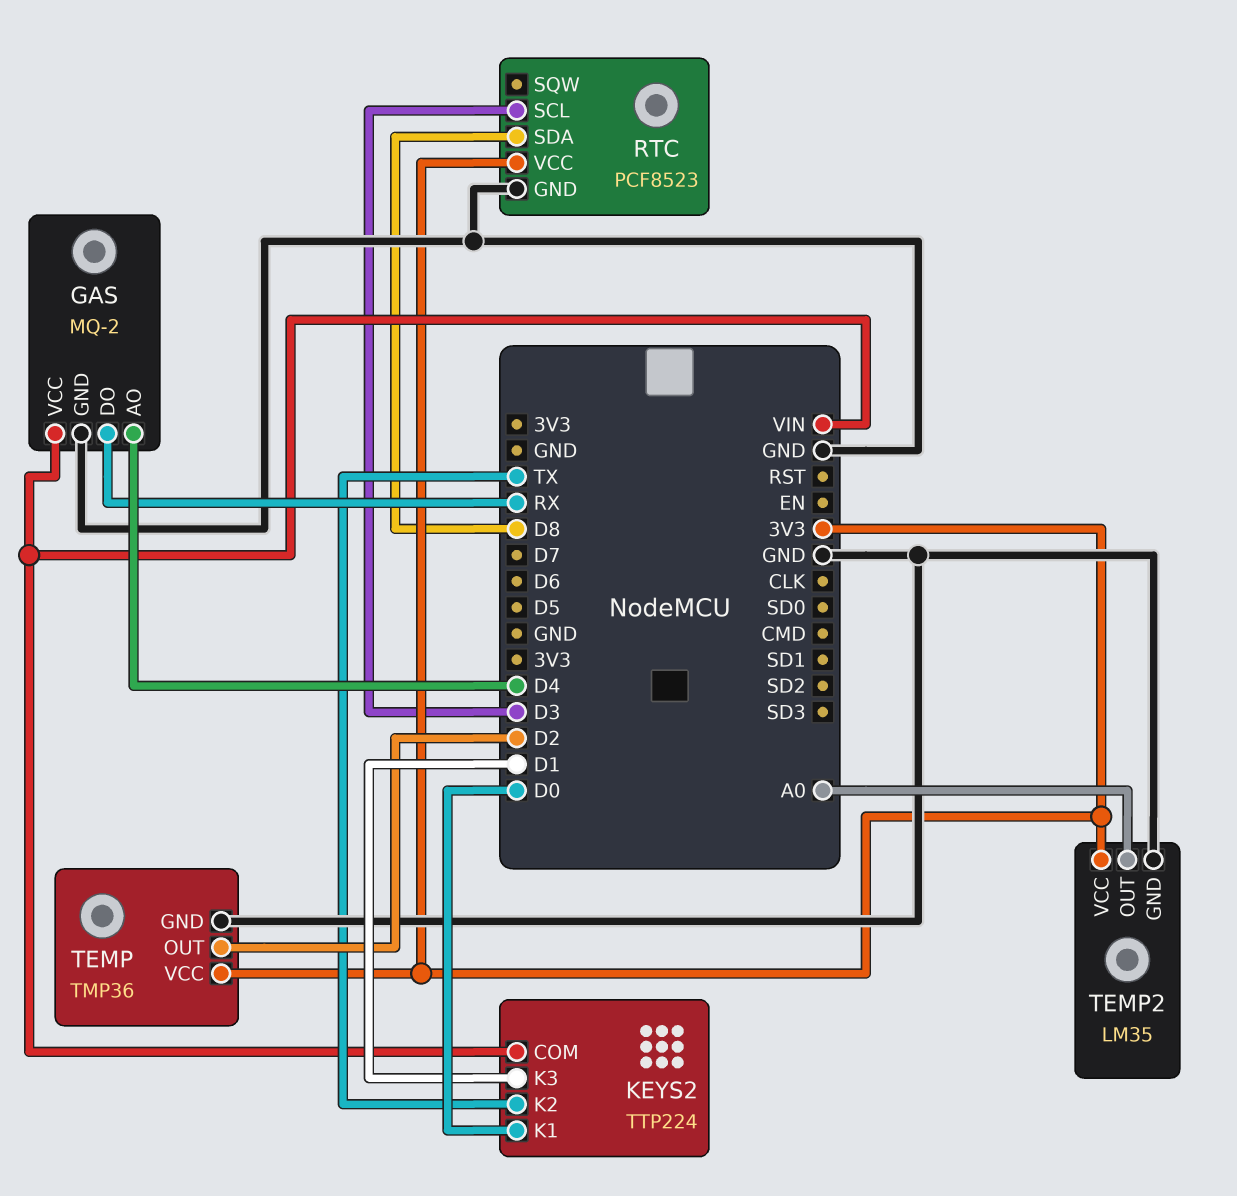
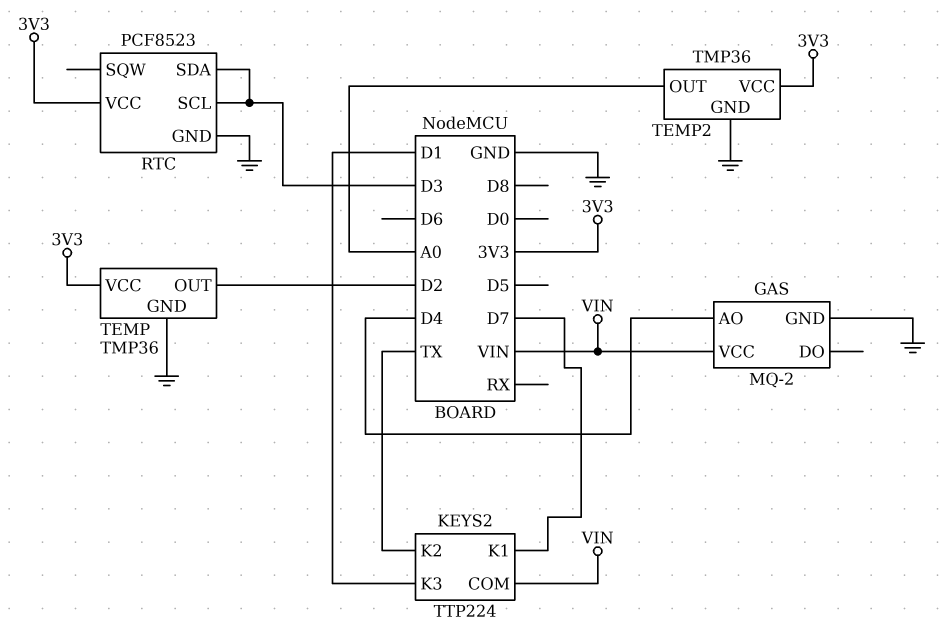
GAS pin DO: RX -> none
KEYS2 pin K1: D0 -> D7
RTC pin SDA: D8 -> D3
TEMP2: LM35 -> TMP36

